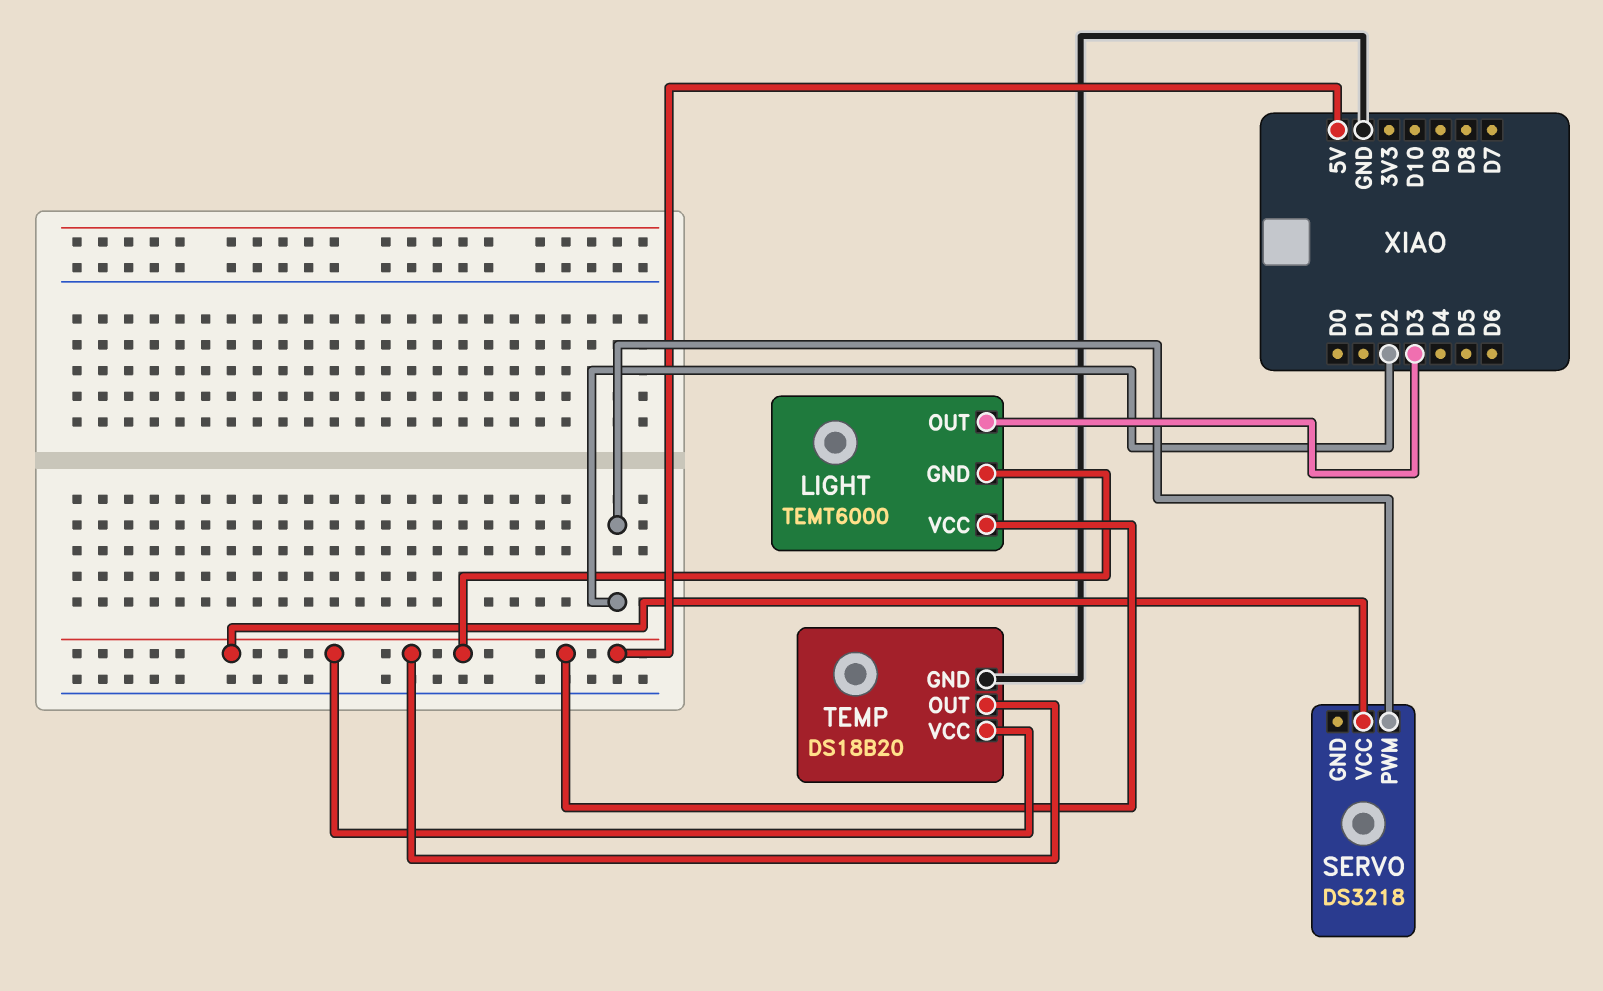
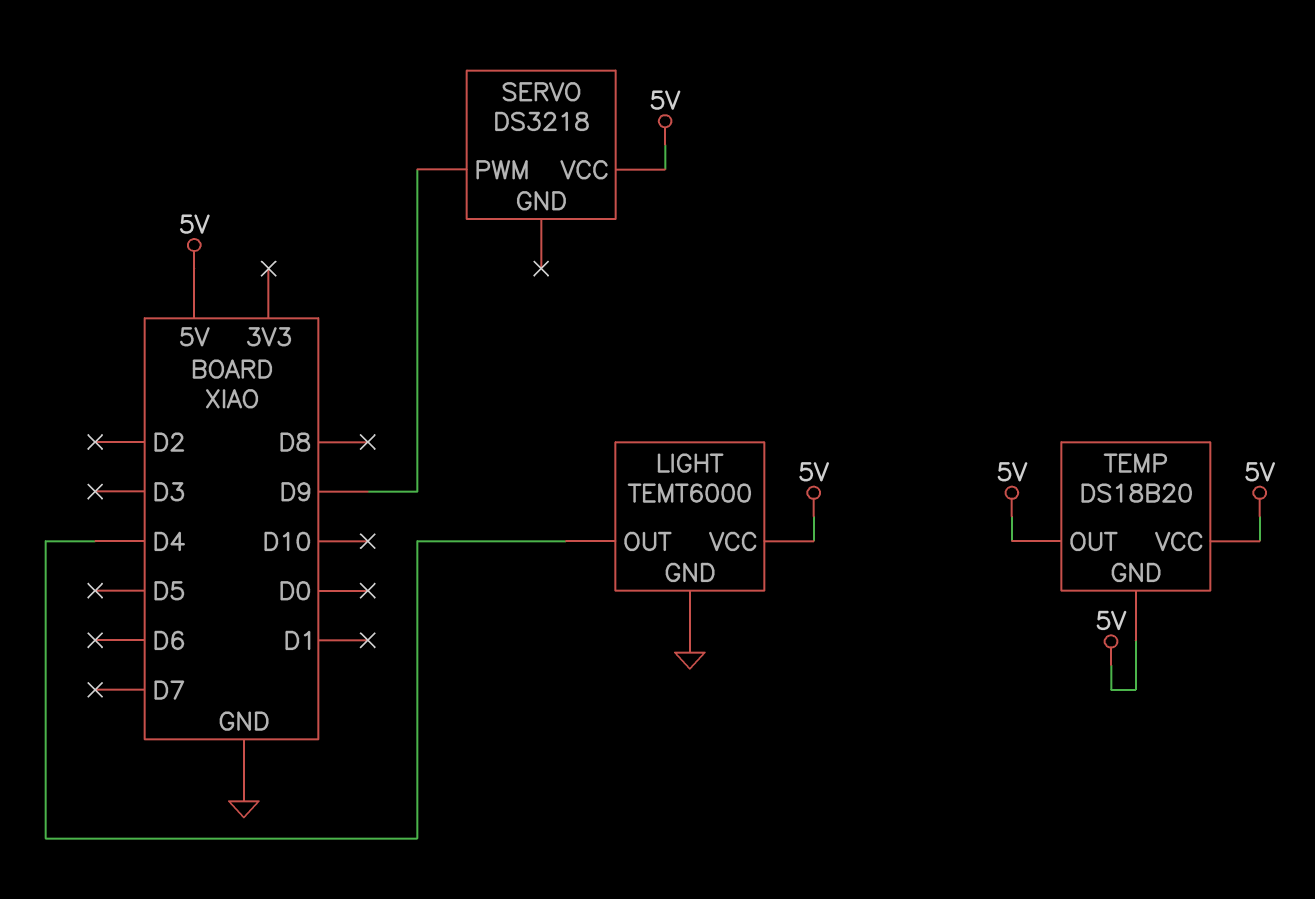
LIGHT pin GND: 5V -> GND
LIGHT pin OUT: D3 -> D4
SERVO pin PWM: D2 -> D9
TEMP pin GND: GND -> 5V

